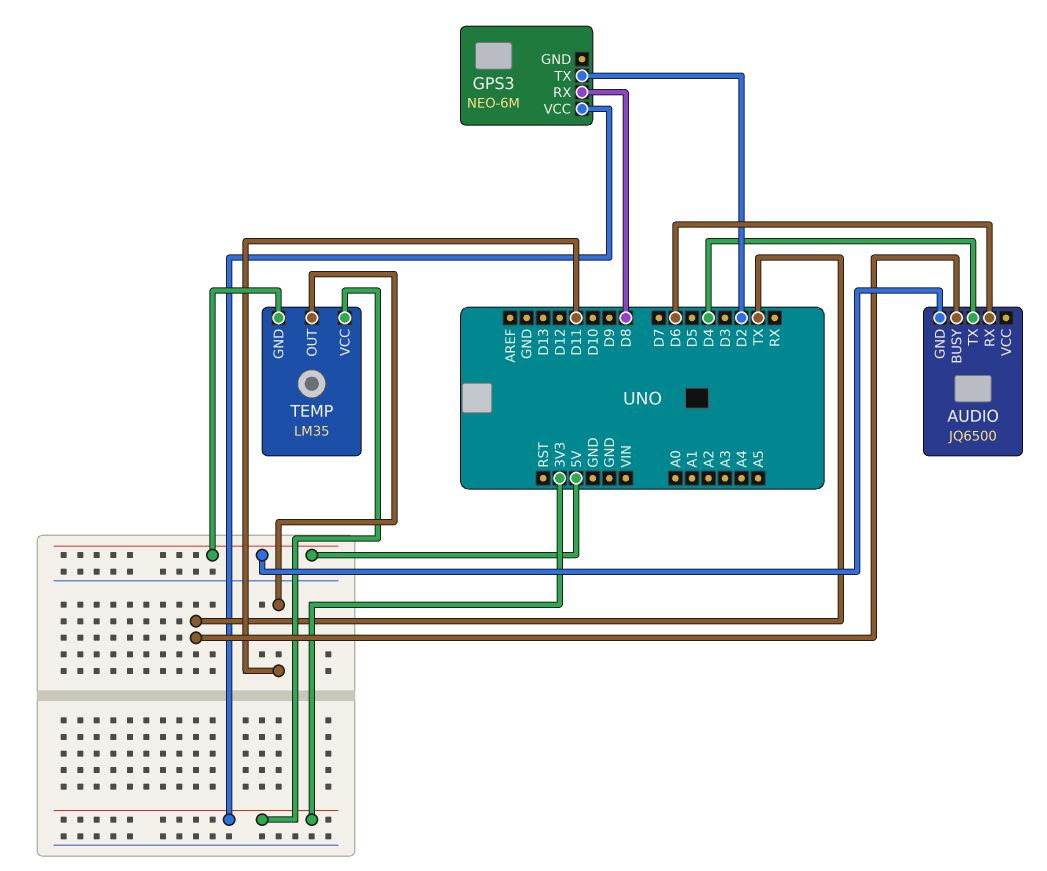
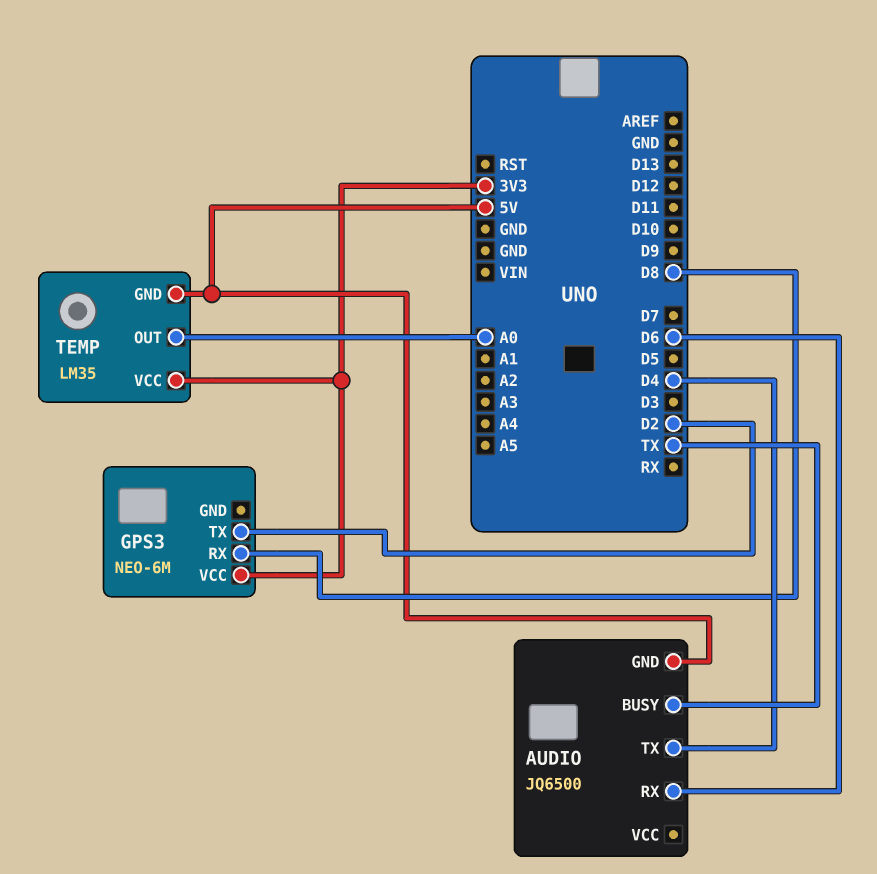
TEMP pin OUT: D11 -> A0

